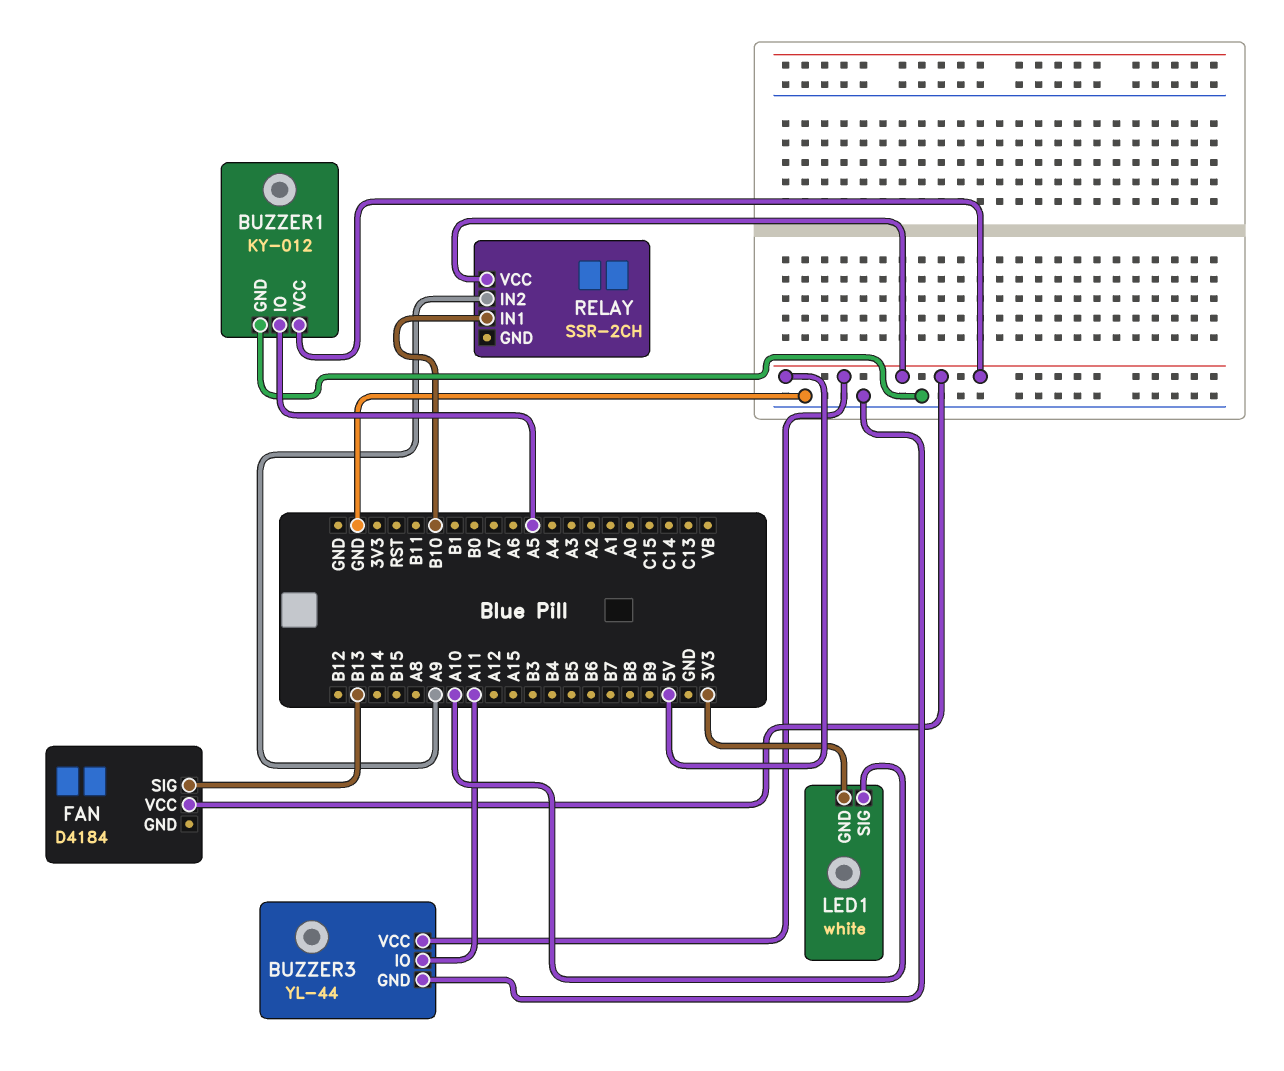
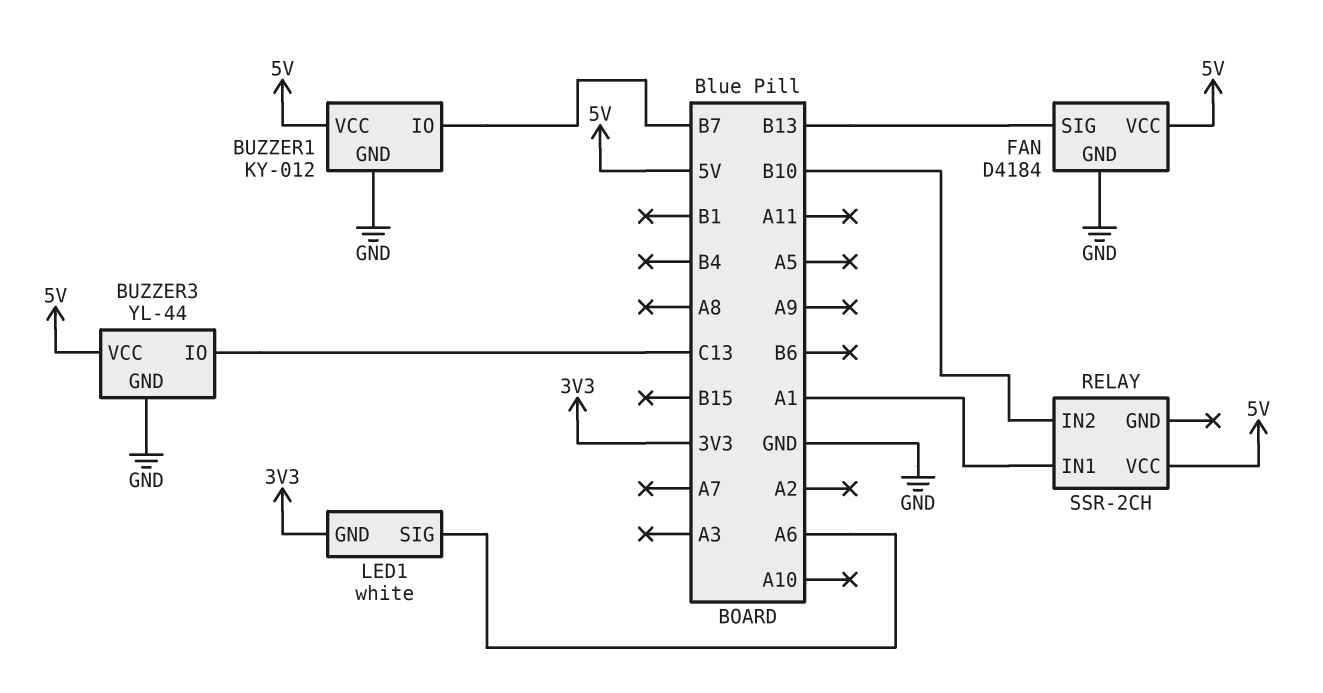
BUZZER1 pin IO: A5 -> B7
BUZZER3 pin IO: A11 -> C13
FAN pin GND: none -> GND
LED1 pin SIG: A10 -> A6
RELAY pin IN1: B10 -> A1
RELAY pin IN2: A9 -> B10

